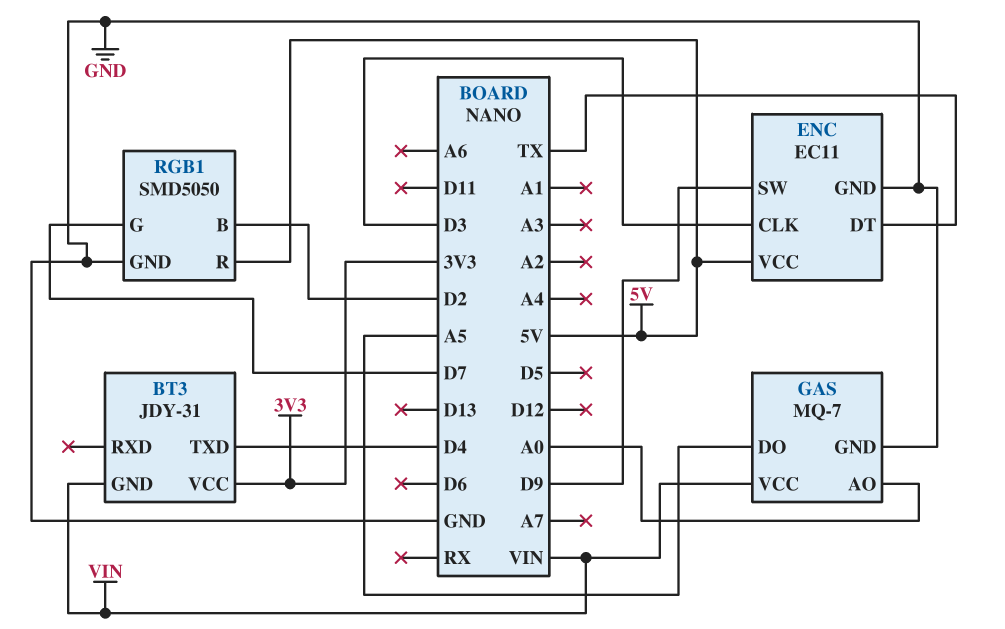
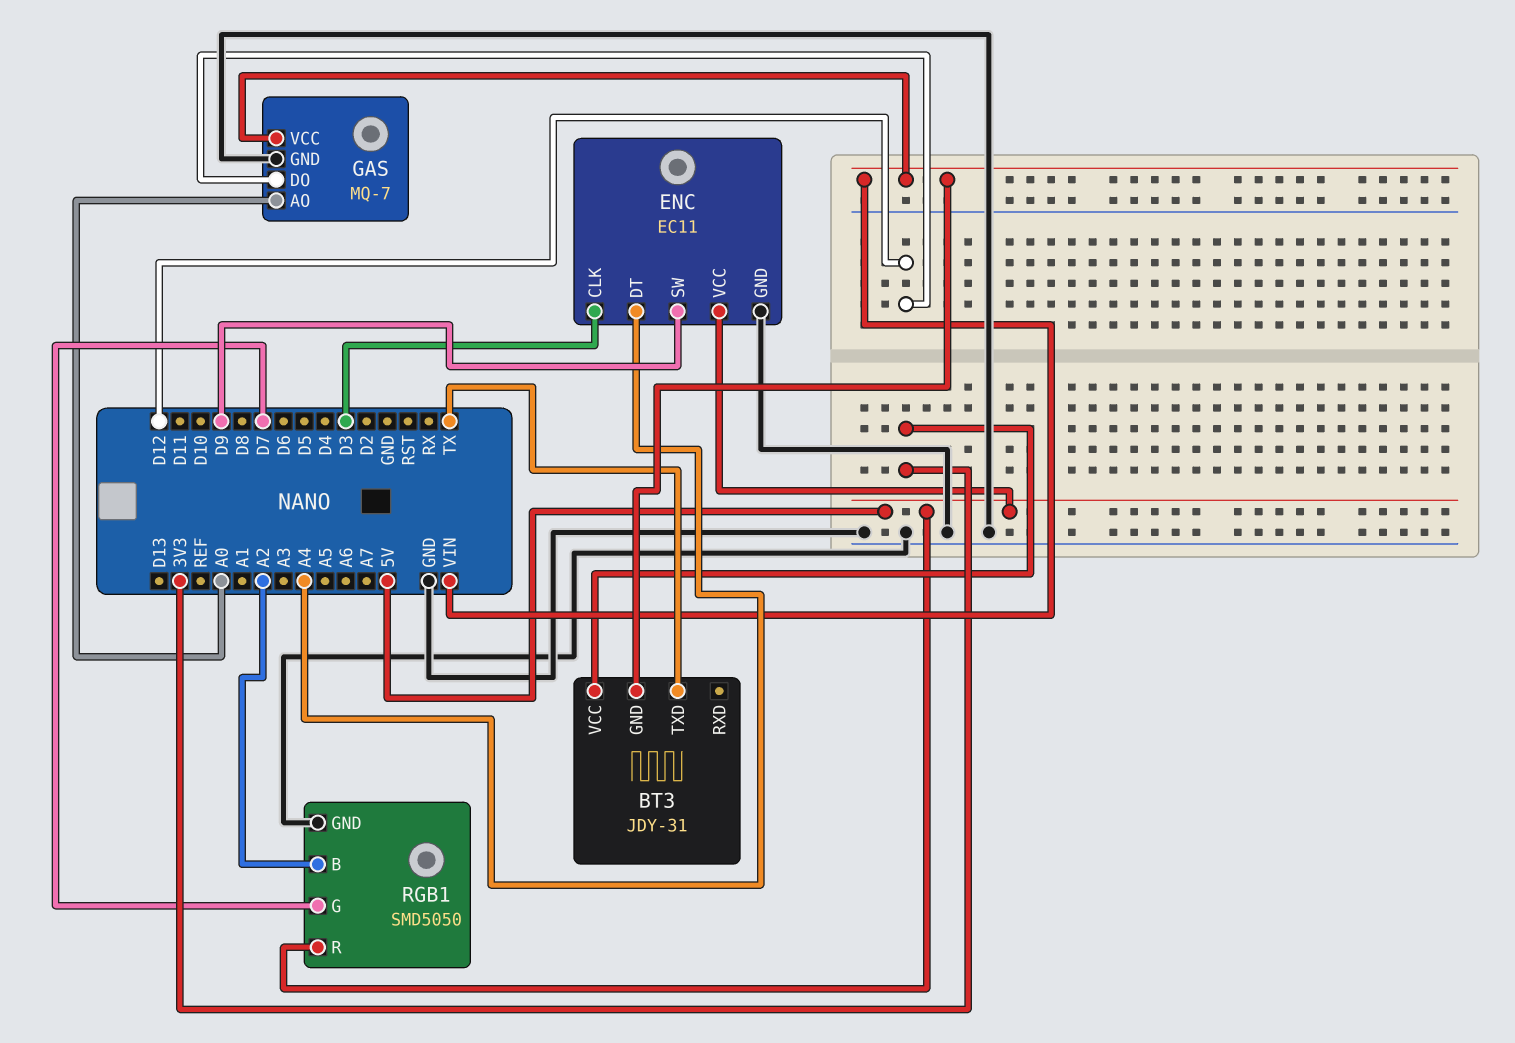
BT3 pin TXD: D4 -> TX
ENC pin DT: TX -> A4
GAS pin DO: A5 -> D12
RGB1 pin B: D2 -> A2

